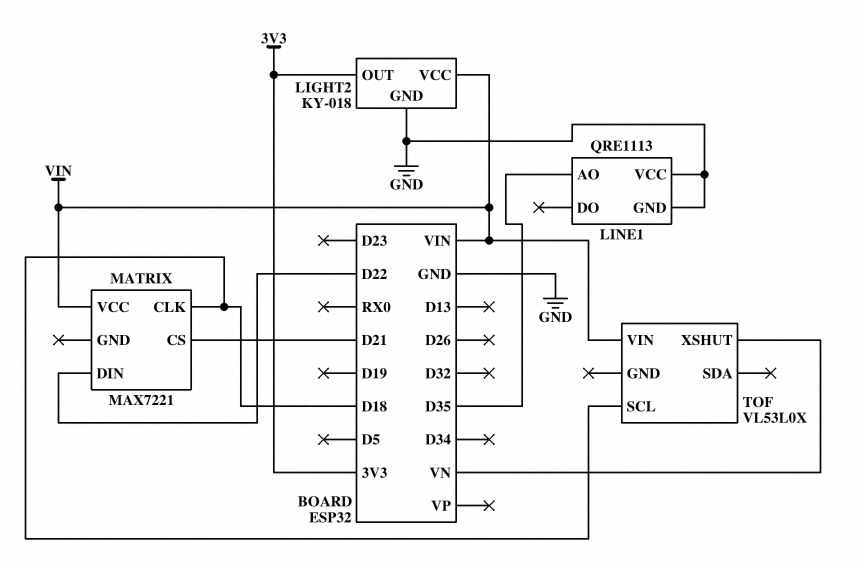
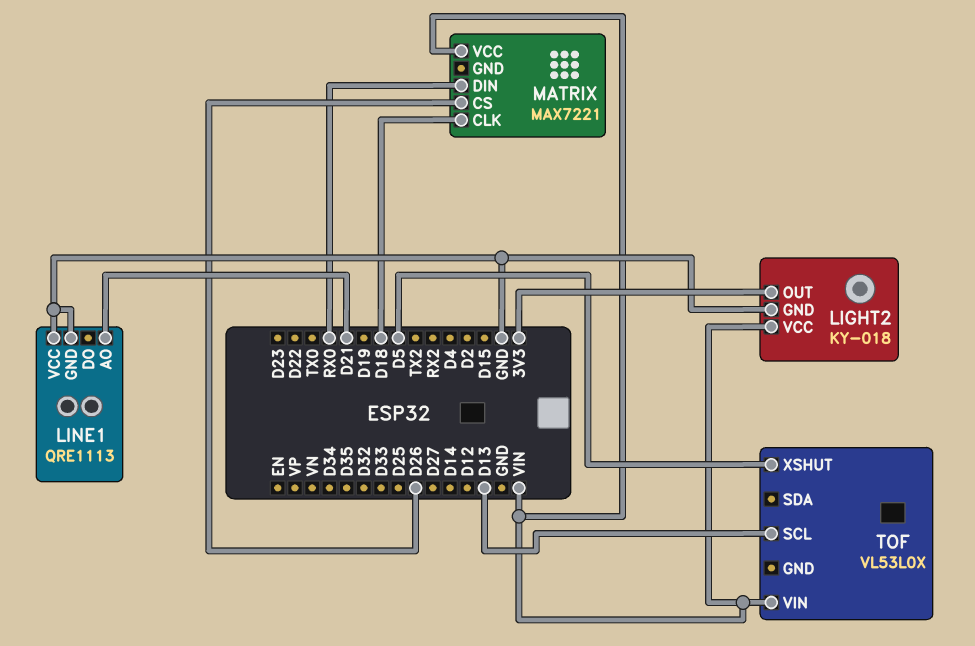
LINE1 pin AO: D35 -> D21
MATRIX pin CS: D21 -> D26
MATRIX pin DIN: D22 -> RX0
TOF pin SCL: D18 -> D13
TOF pin XSHUT: VN -> D5

